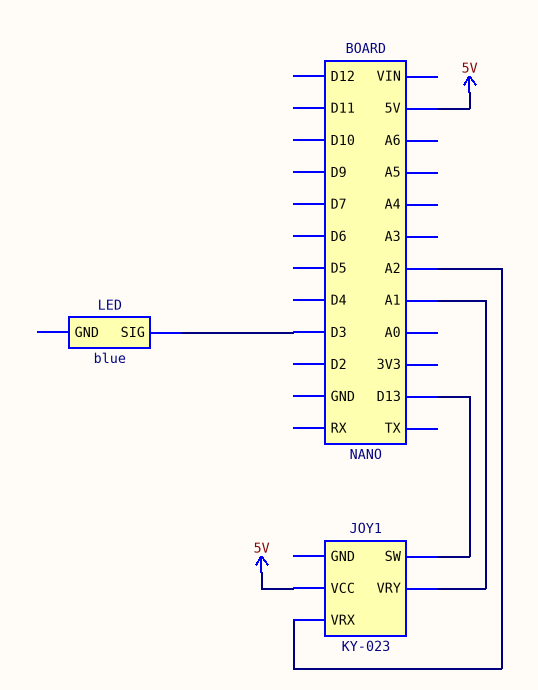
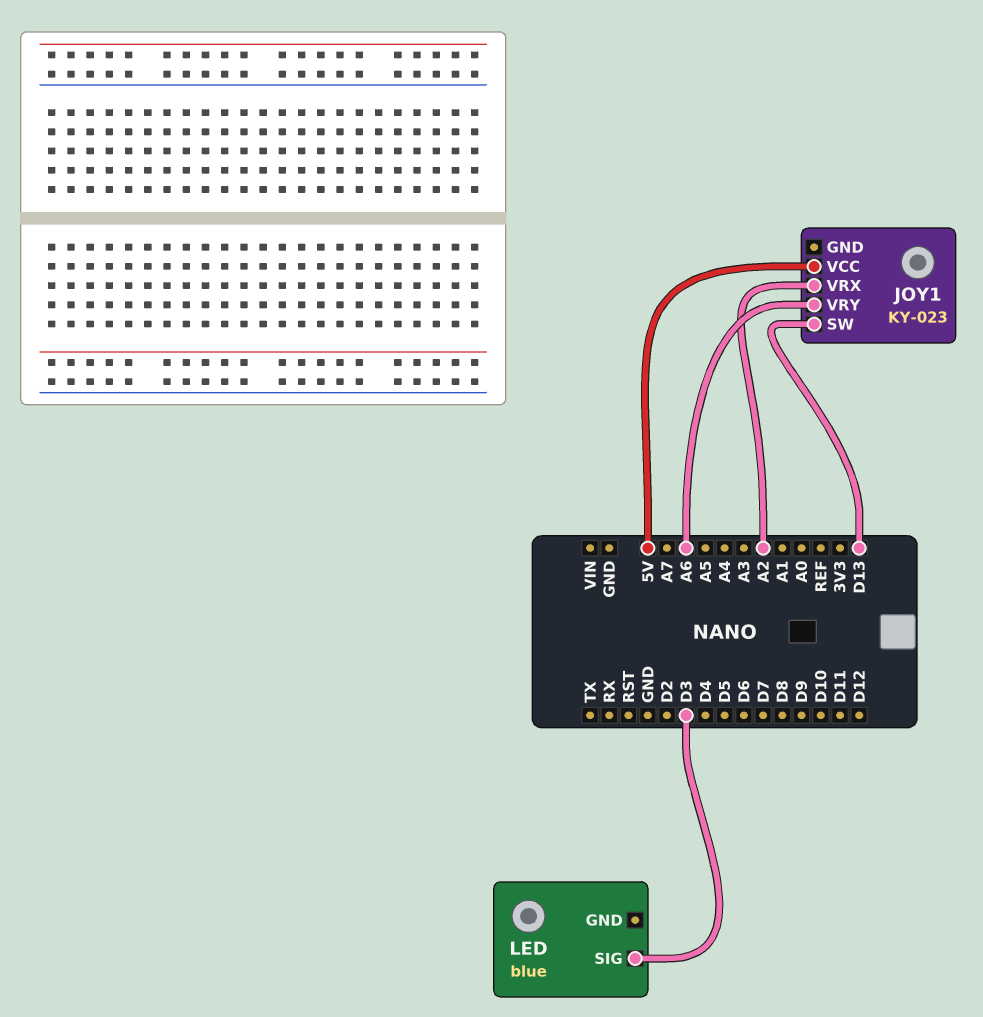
JOY1 pin VRY: A1 -> A6

